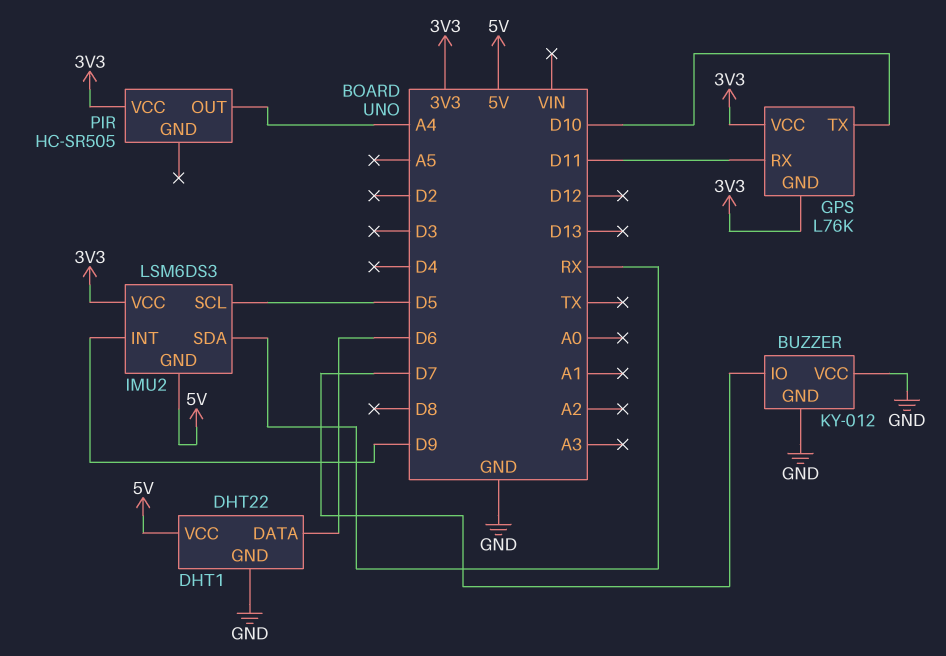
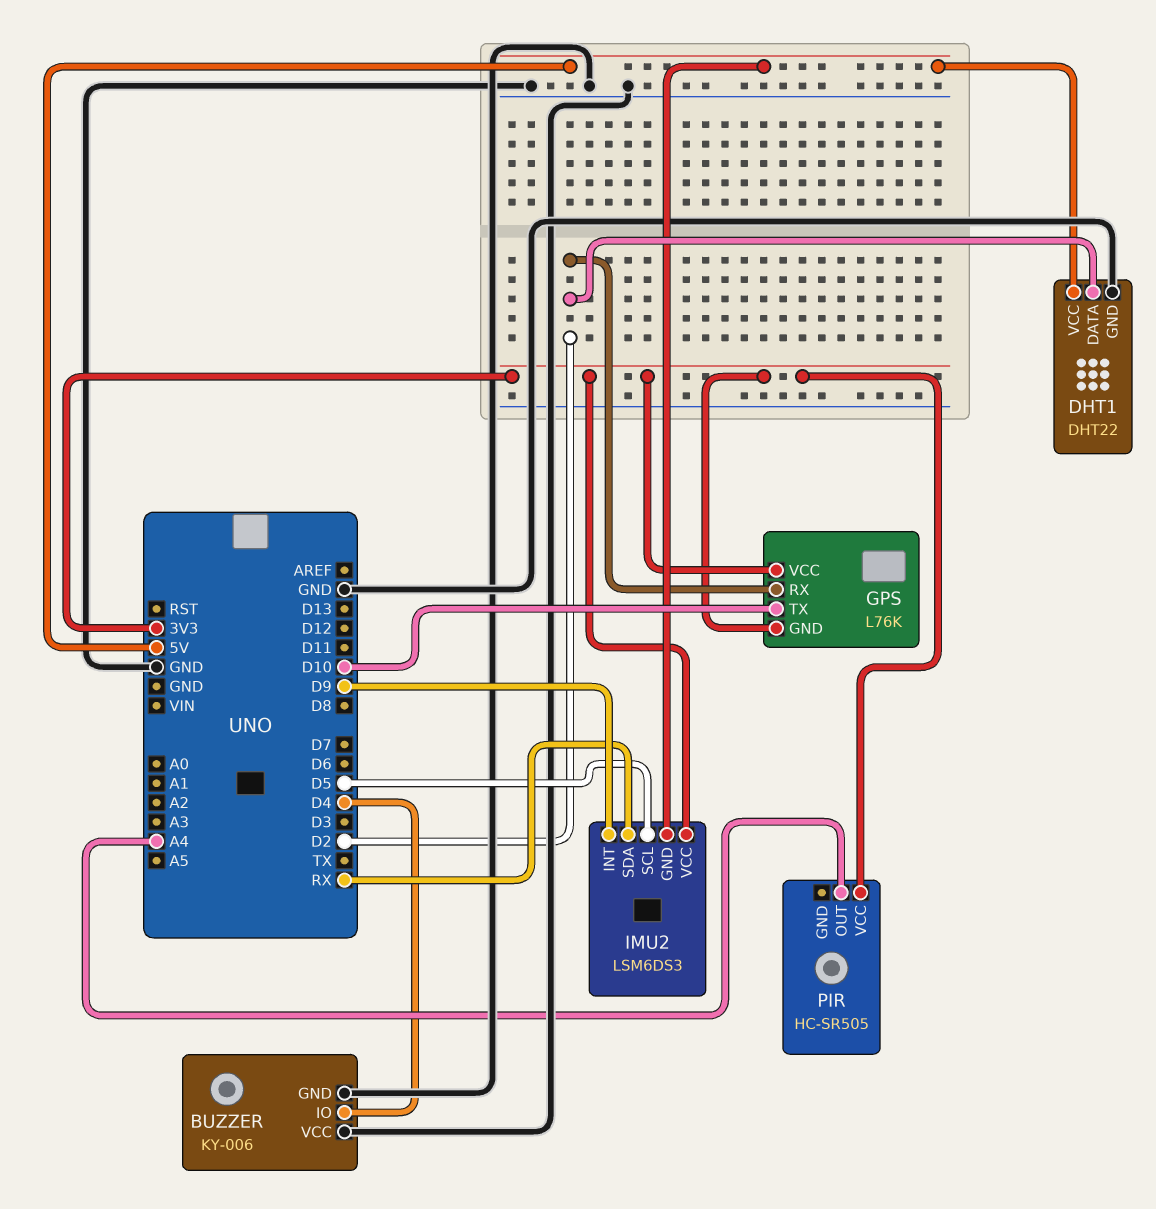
BUZZER: KY-012 -> KY-006
BUZZER pin IO: D7 -> D4
DHT1 pin DATA: D6 -> D2
GPS pin RX: D11 -> D2

